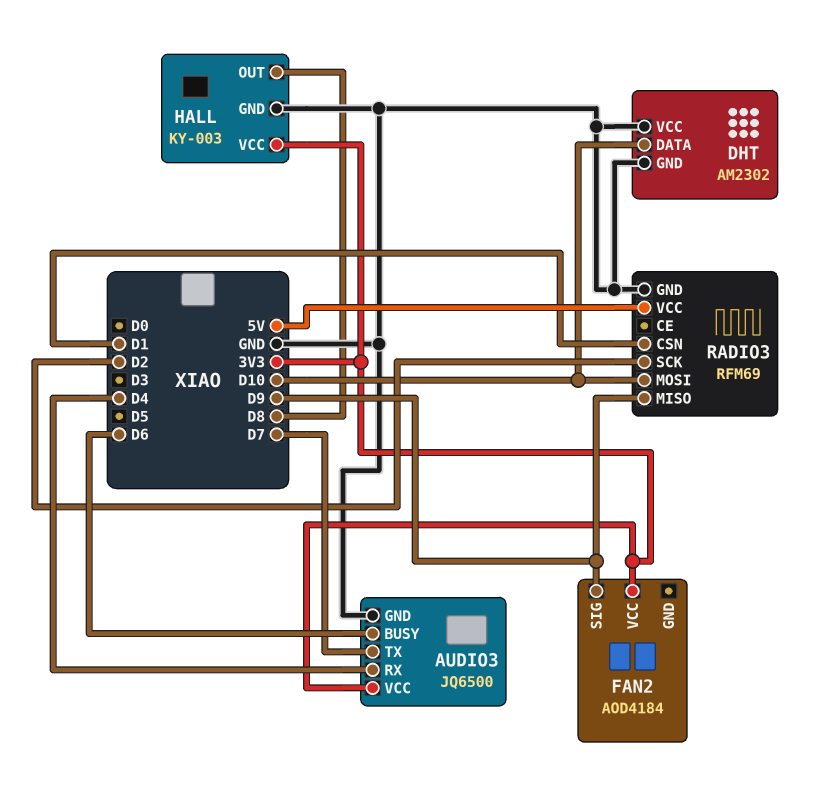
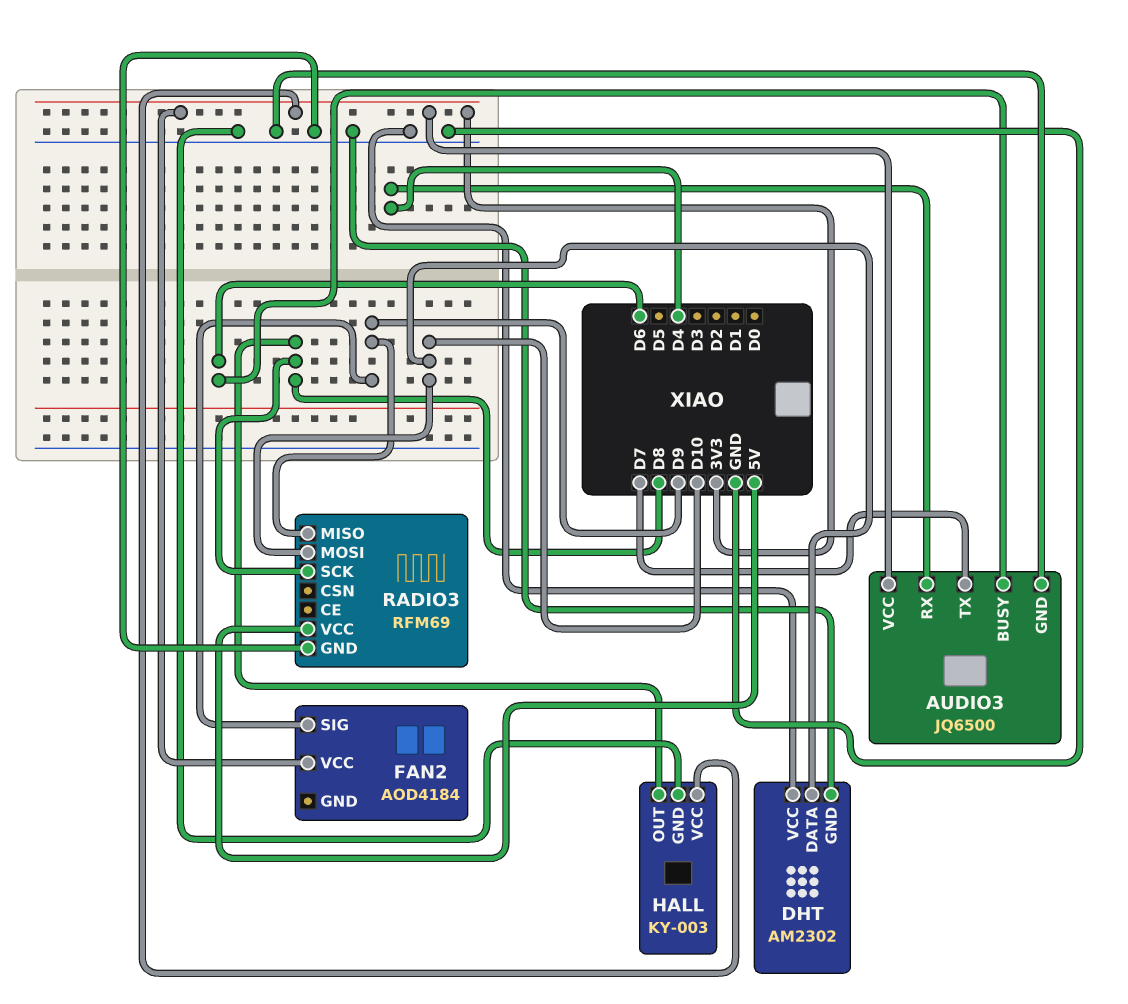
RADIO3 pin CSN: D1 -> none
RADIO3 pin SCK: D2 -> D8

